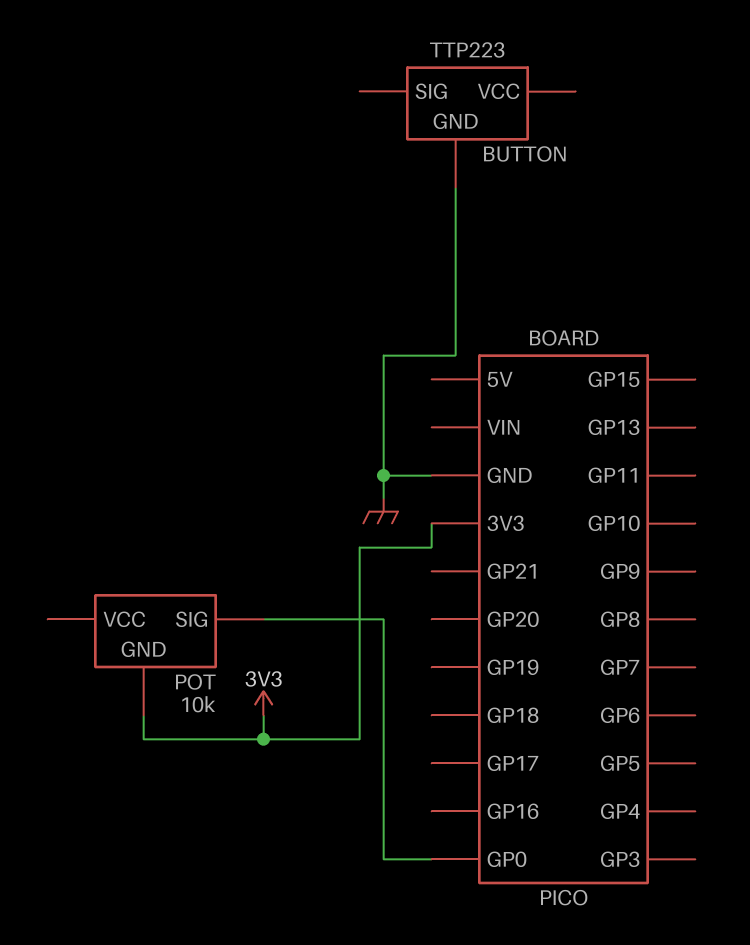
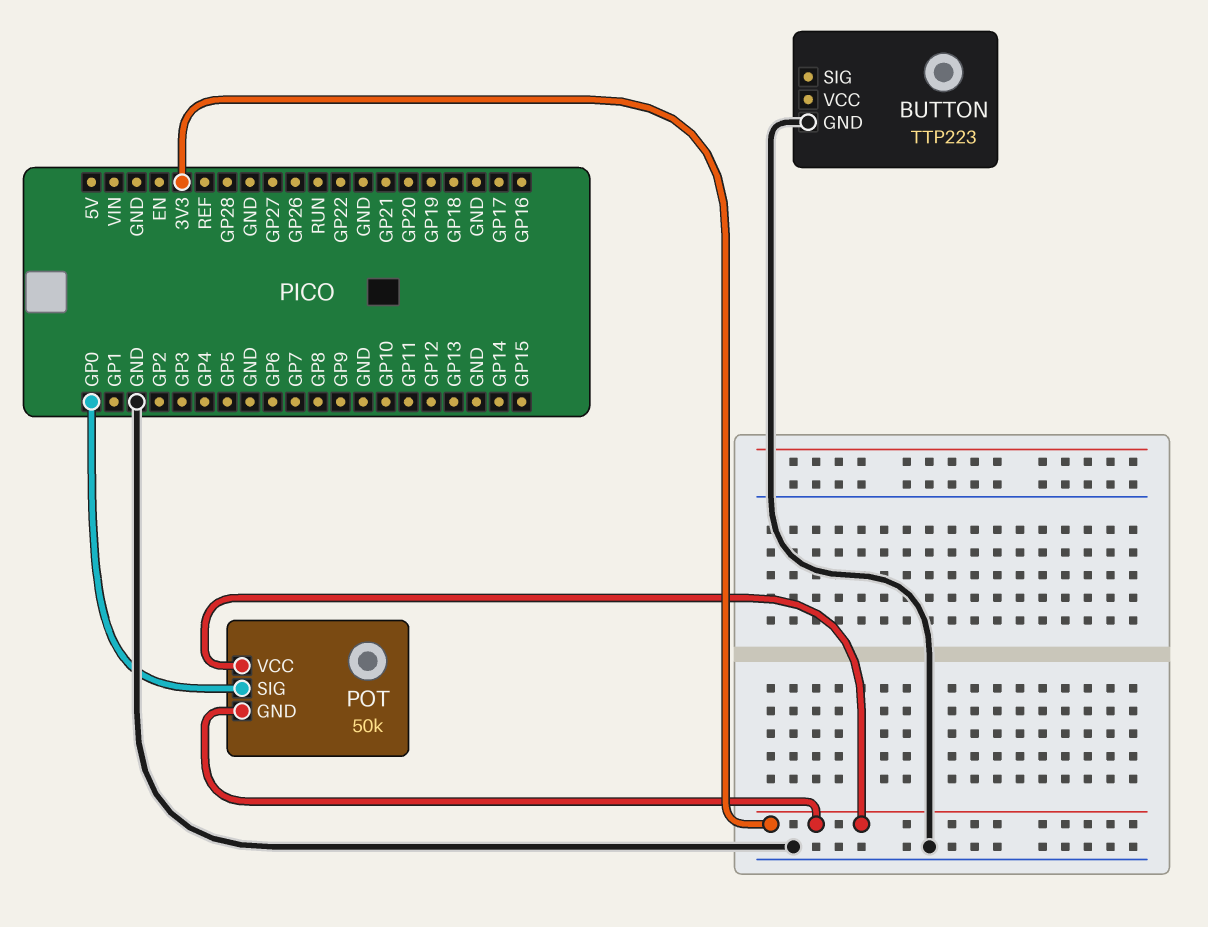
POT: 10k -> 50k
POT pin VCC: none -> 3V3

